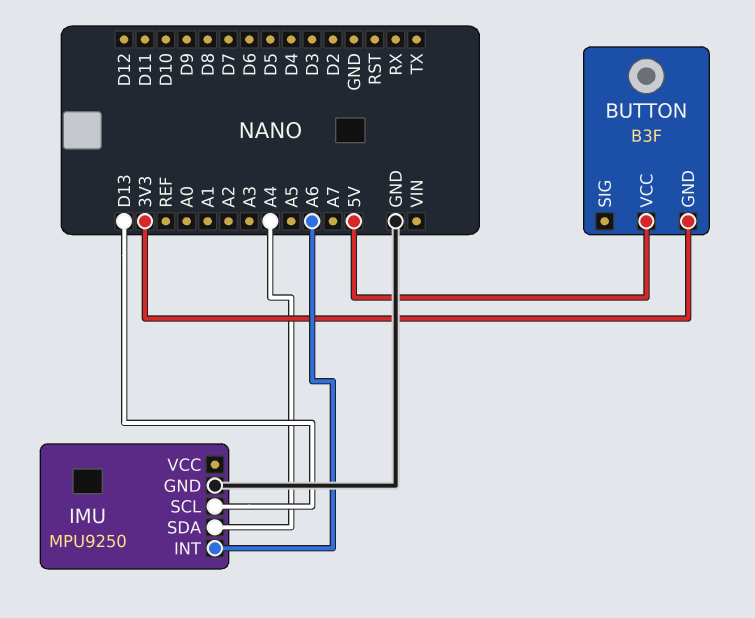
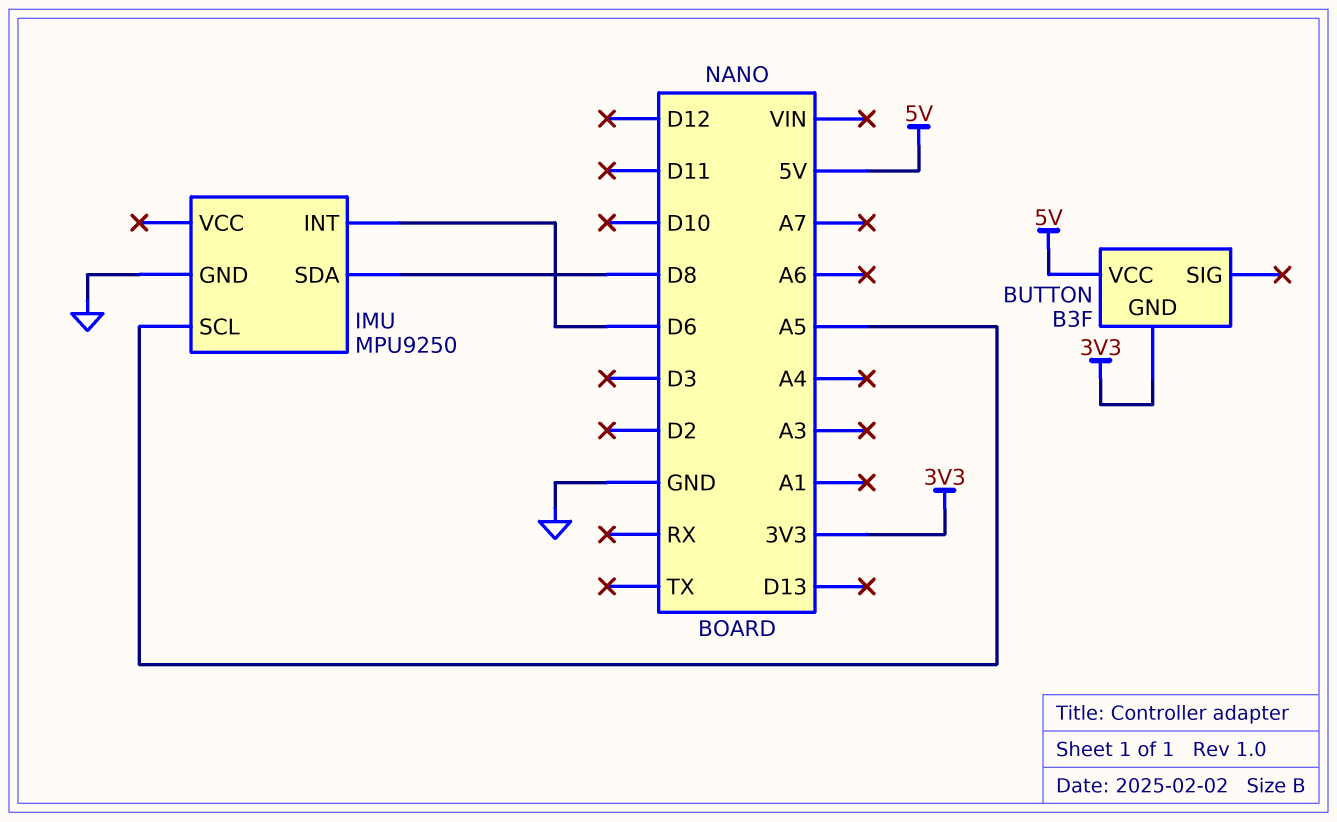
IMU pin INT: A6 -> D6
IMU pin SCL: D13 -> A5
IMU pin SDA: A4 -> D8

